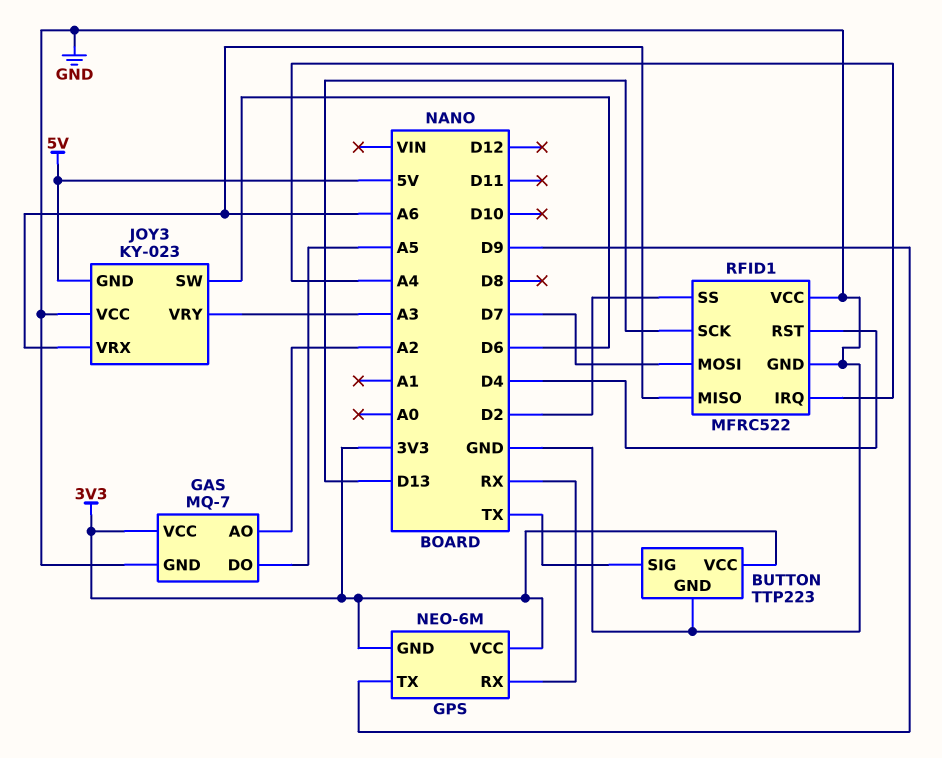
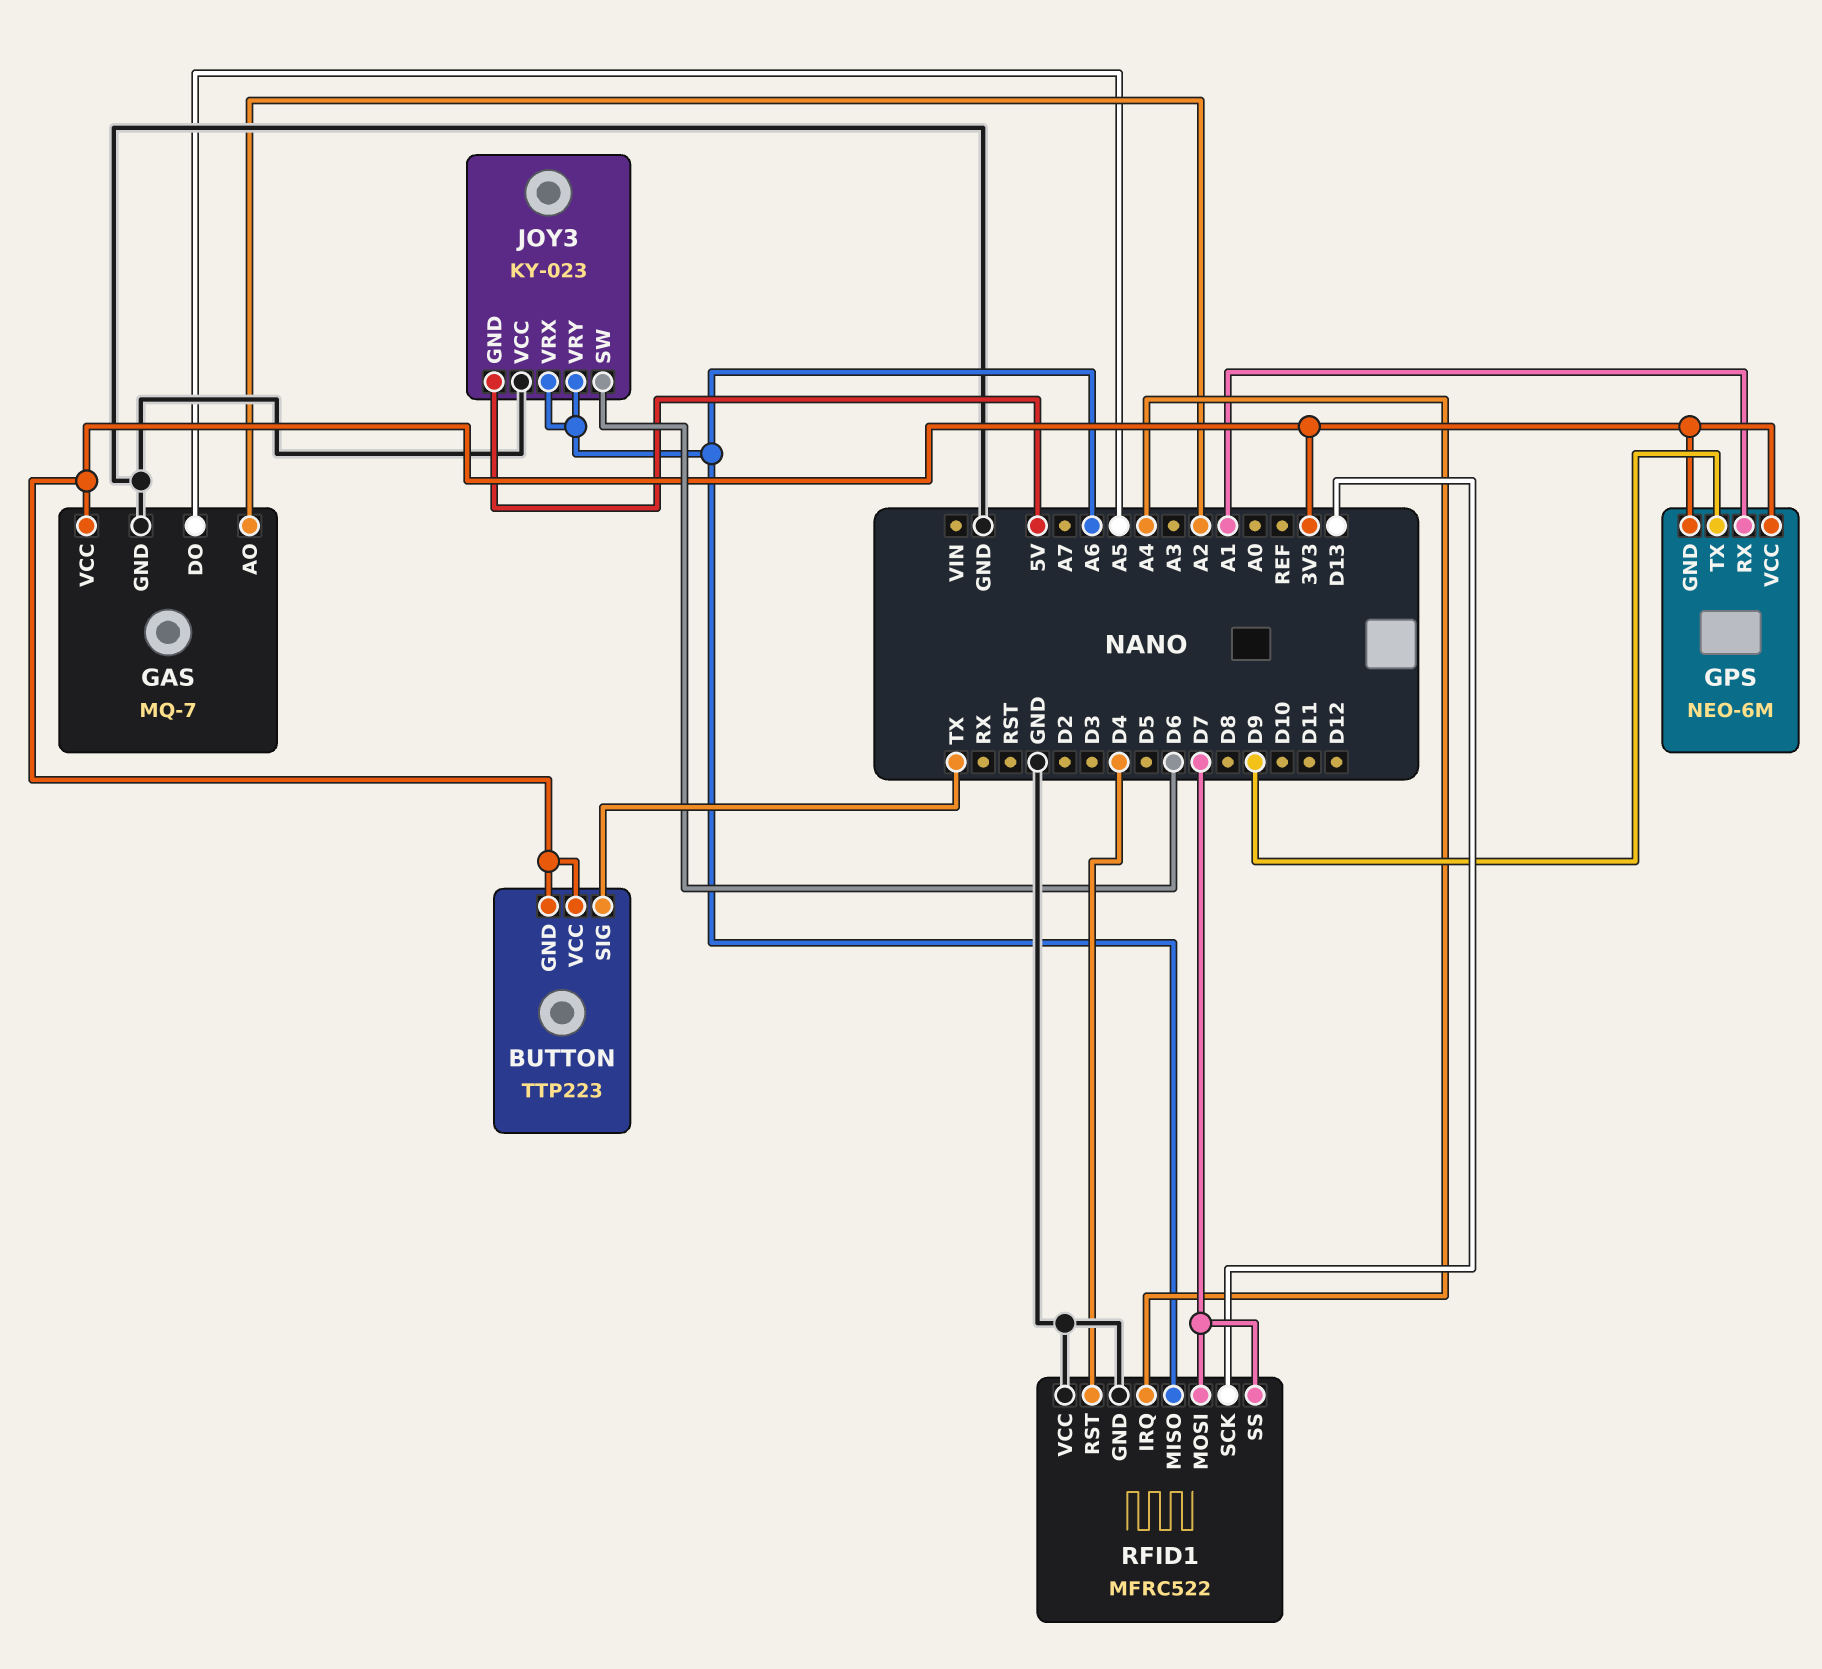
BUTTON pin GND: GND -> 3V3
GPS pin RX: RX -> A1
JOY3 pin VRY: A3 -> A6
RFID1 pin SS: D2 -> D7

